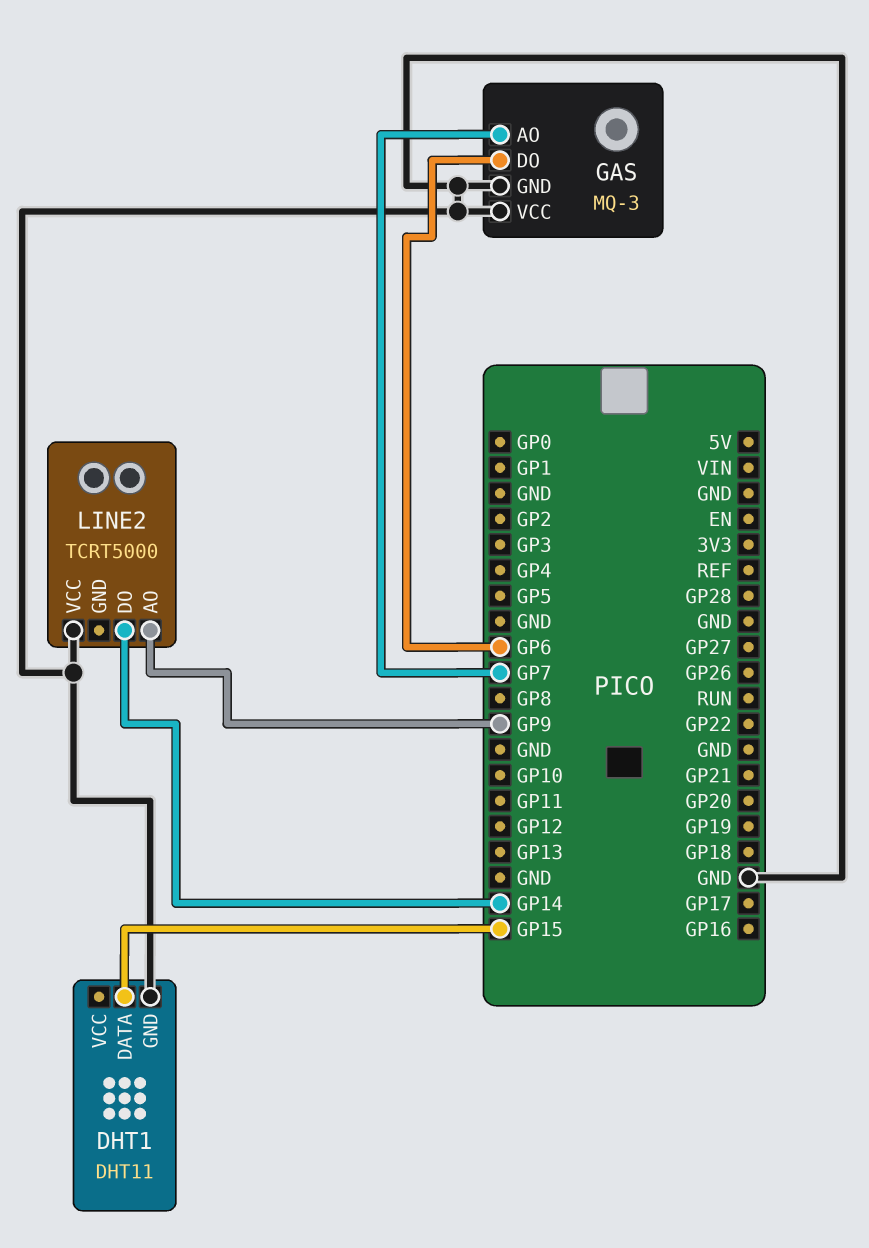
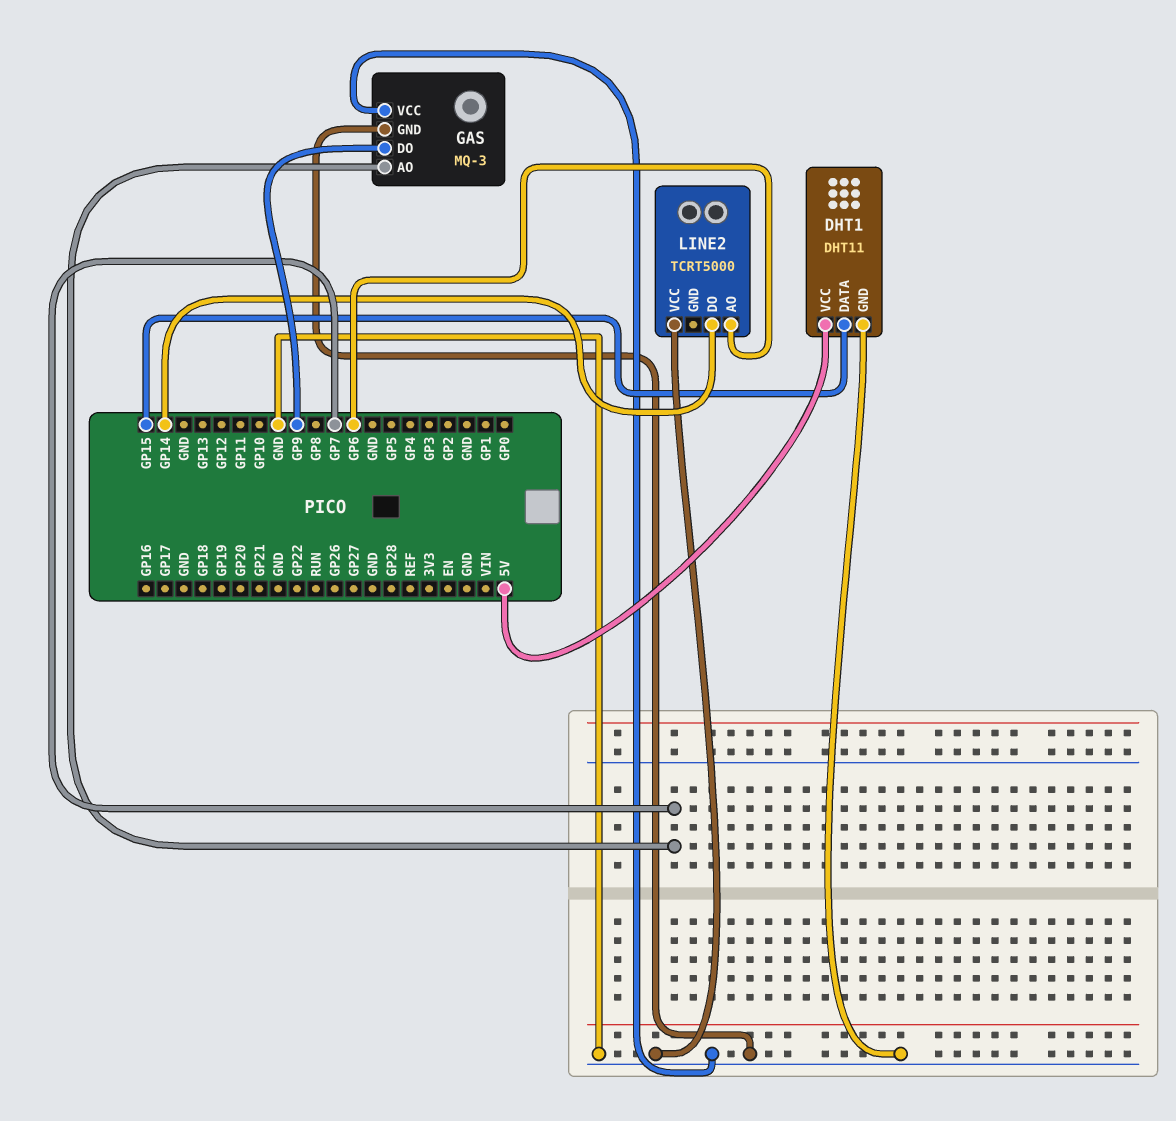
DHT1 pin VCC: none -> 5V
GAS pin DO: GP6 -> GP9
LINE2 pin AO: GP9 -> GP6

